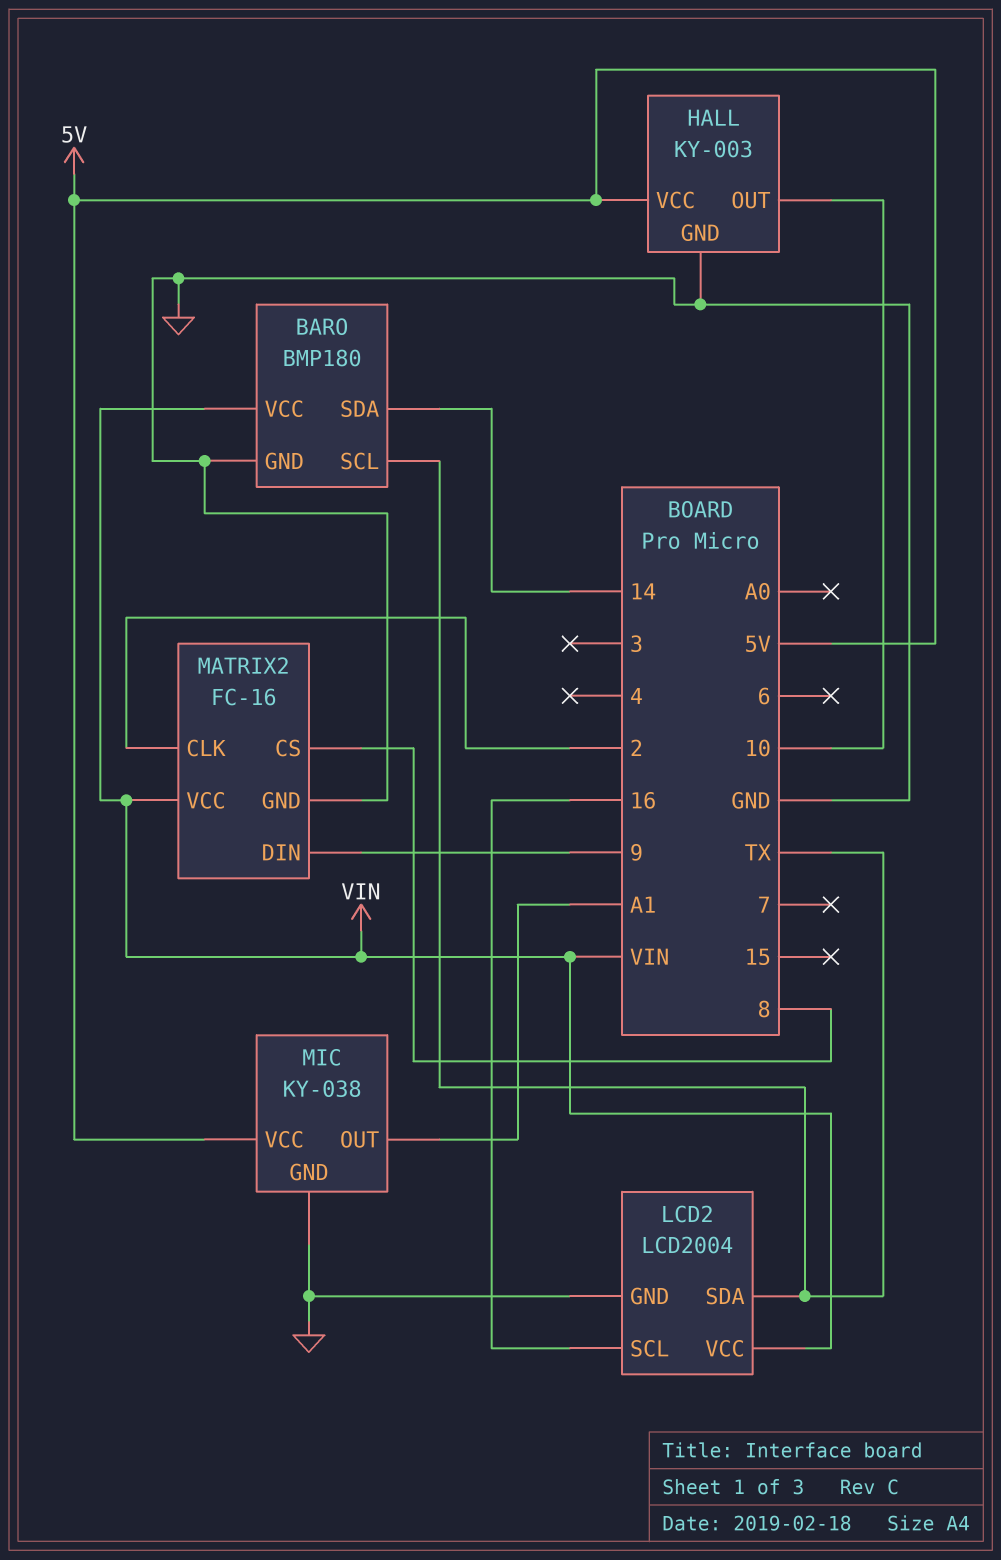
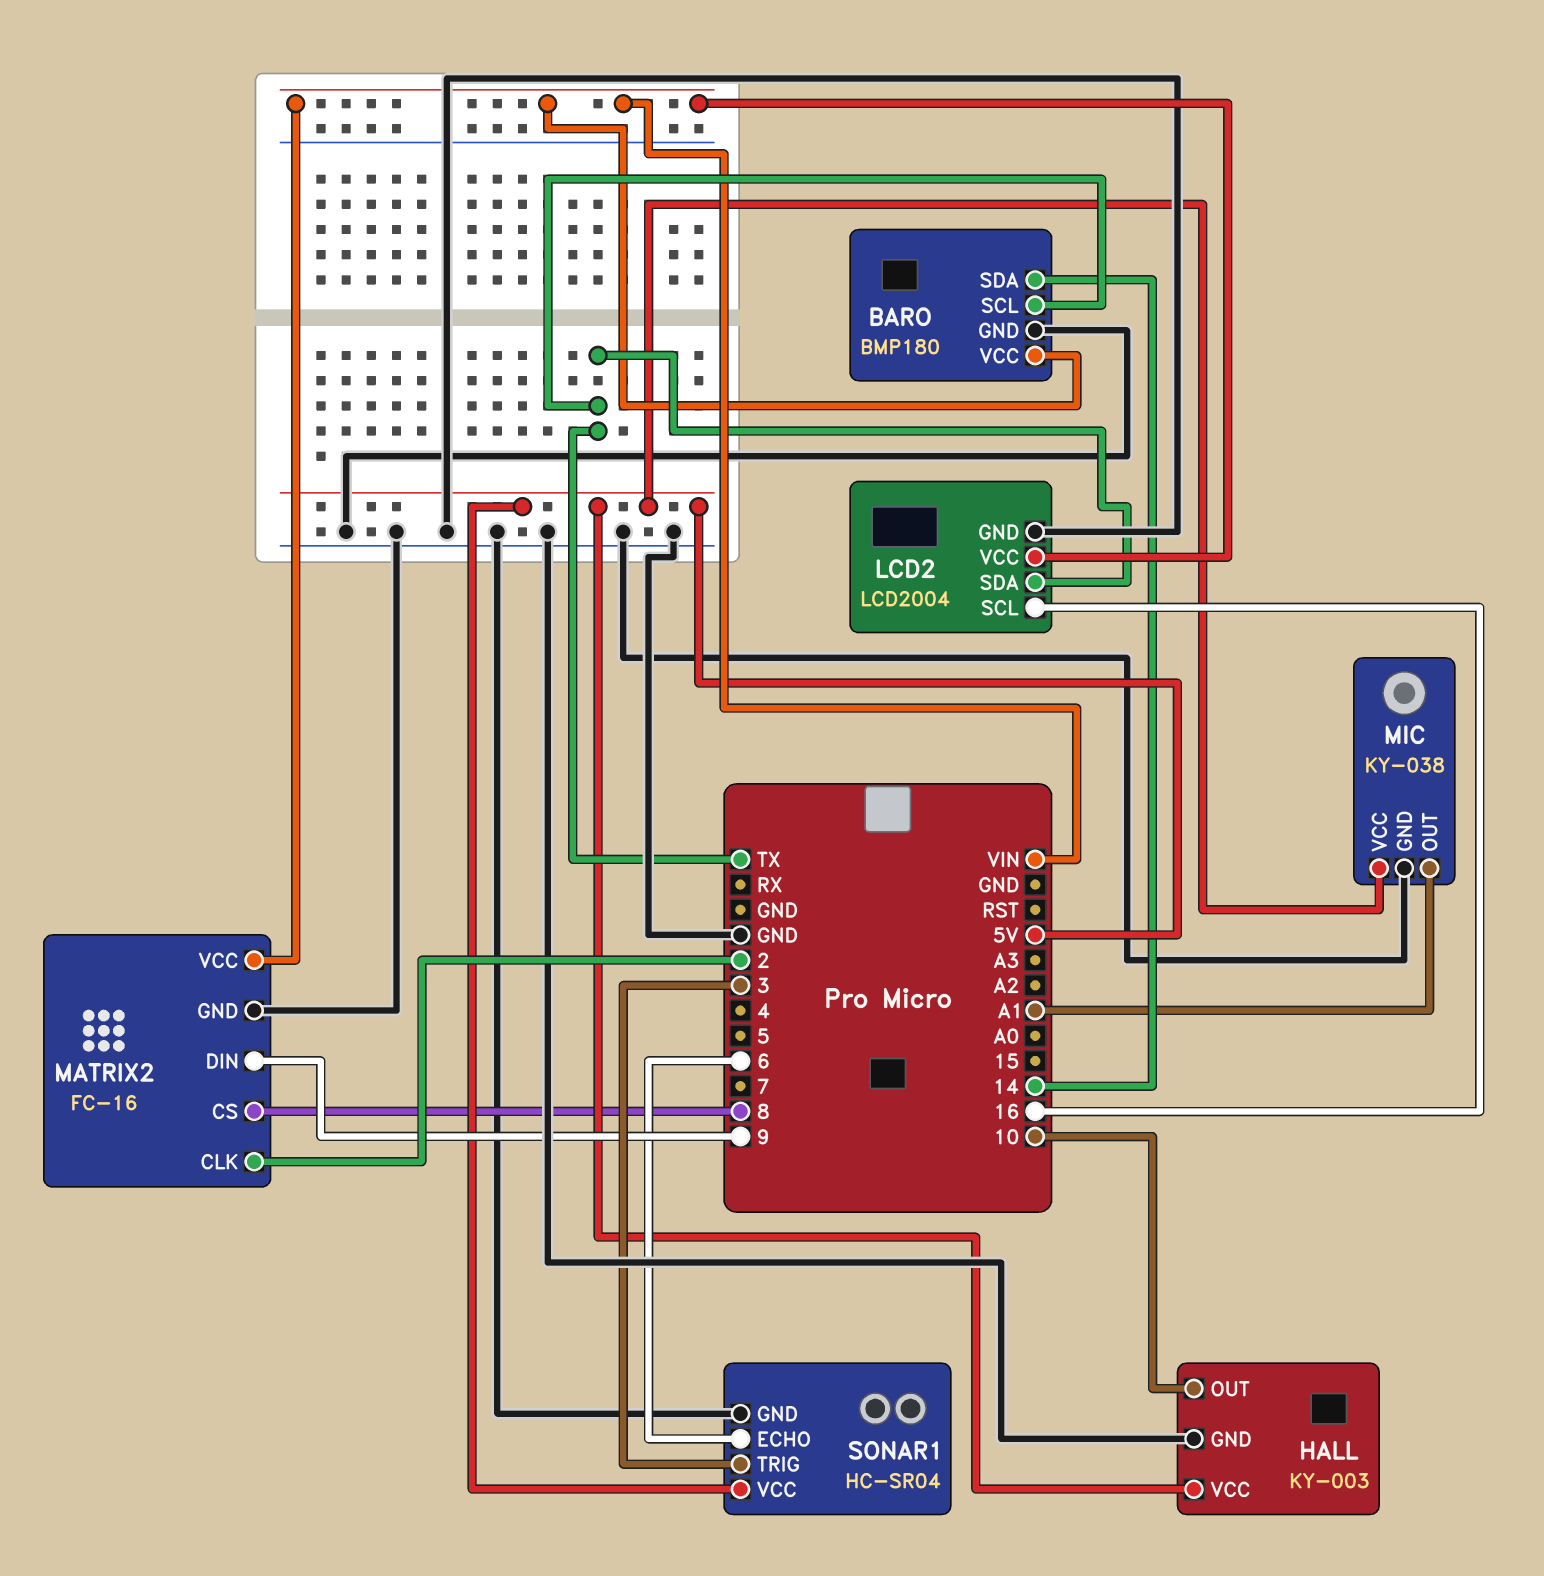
SONAR1: none -> HC-SR04
SONAR1 pin ECHO: none -> 6
SONAR1 pin GND: none -> GND
SONAR1 pin TRIG: none -> 3
SONAR1 pin VCC: none -> 5V

